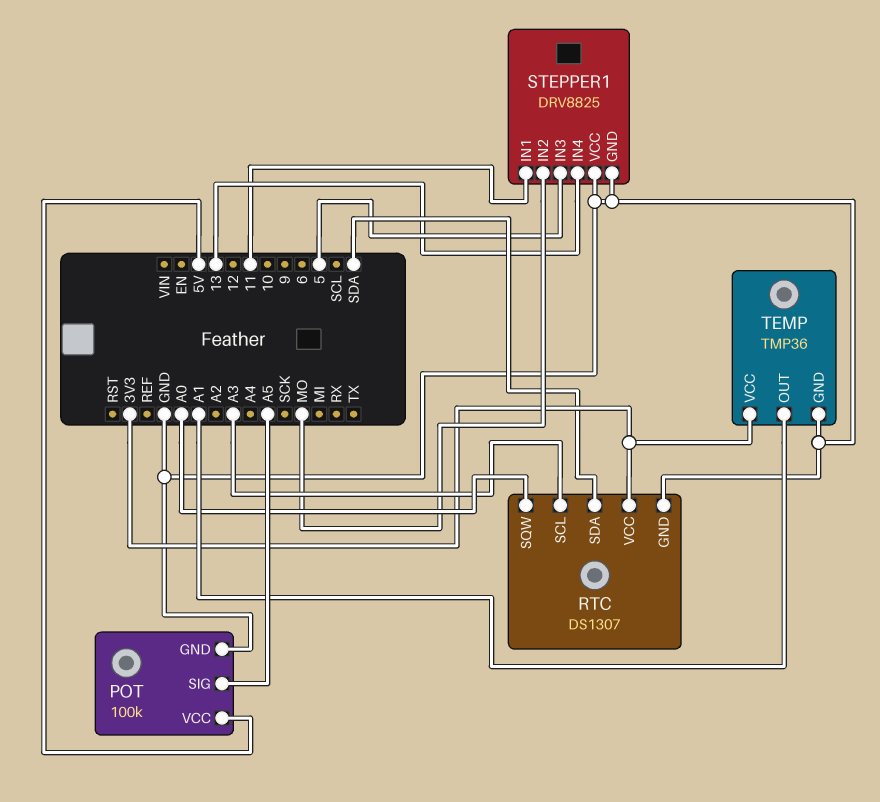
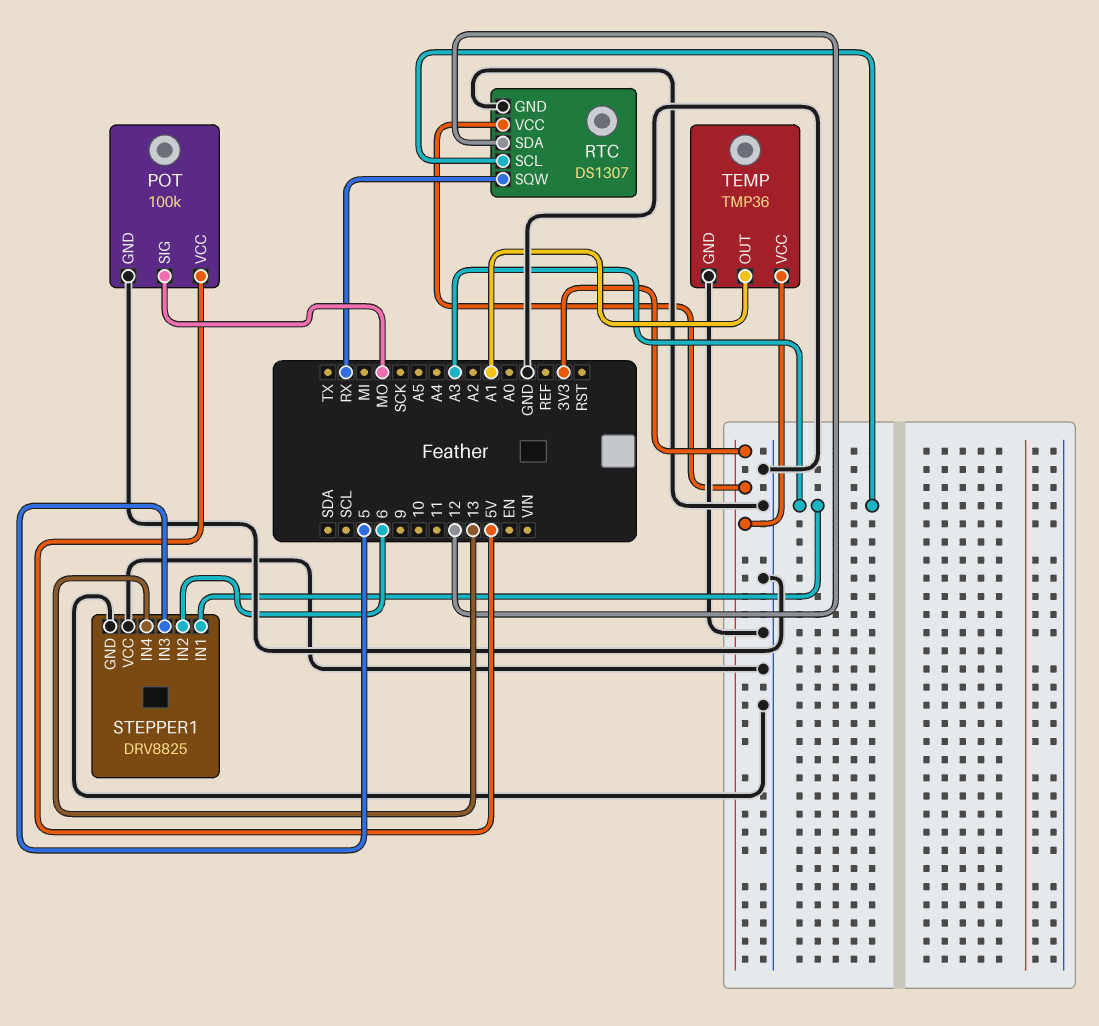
POT pin SIG: A5 -> MO
RTC pin SDA: SDA -> 12
RTC pin SQW: A0 -> RX
STEPPER1 pin IN1: 11 -> A3
STEPPER1 pin IN2: MO -> 6

